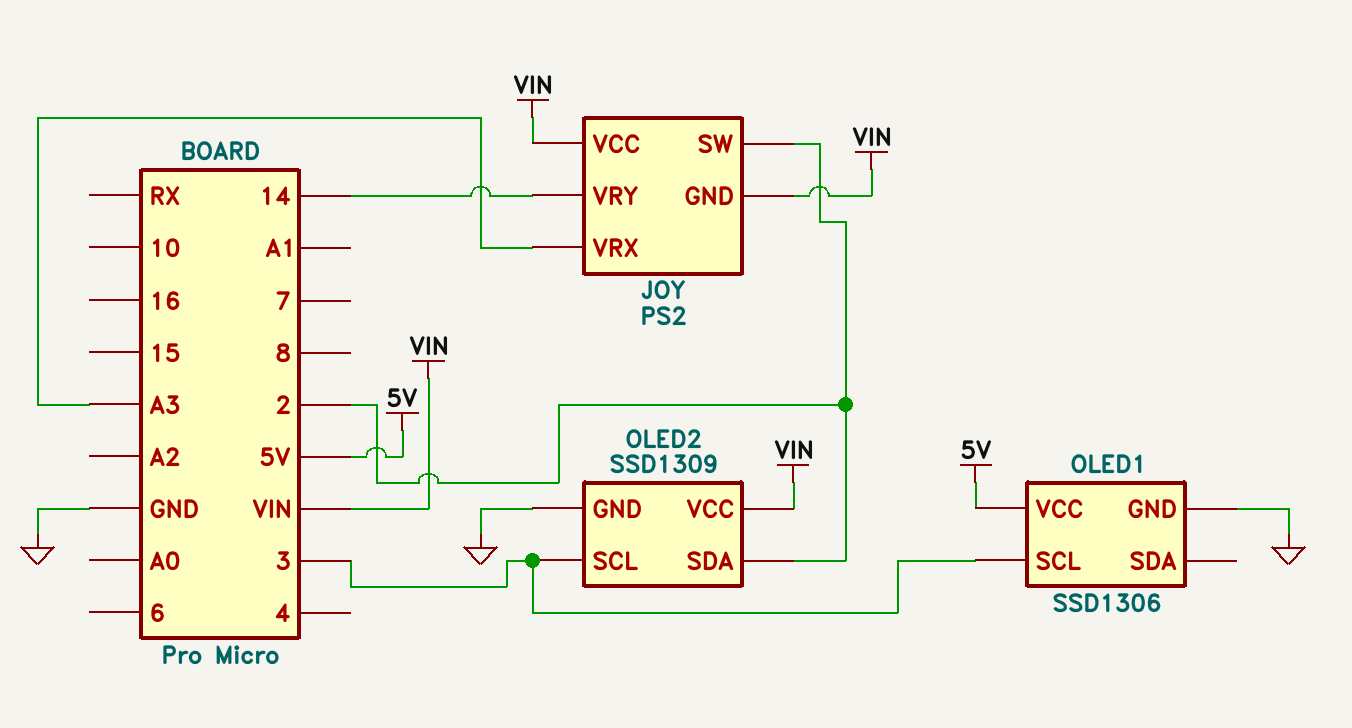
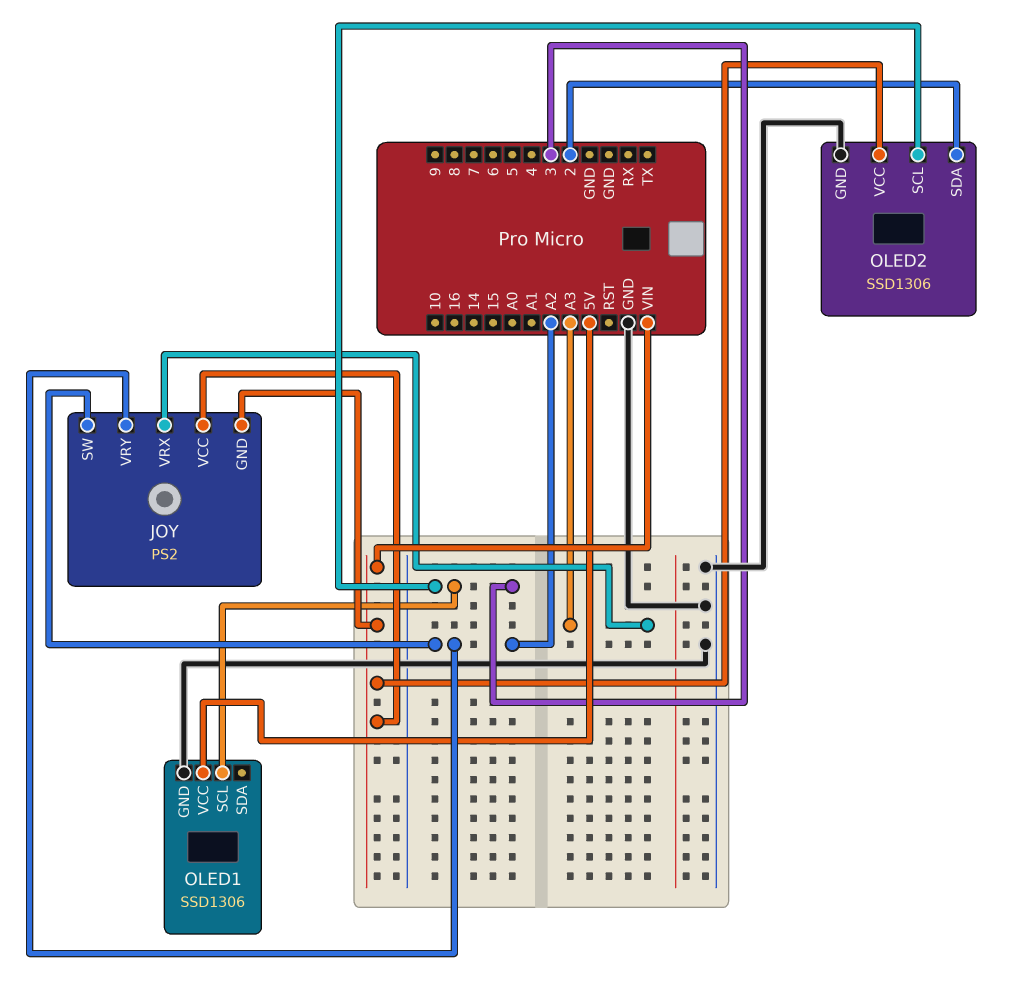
JOY pin SW: 2 -> A2
JOY pin VRY: 14 -> A2
OLED2: SSD1309 -> SSD1306

